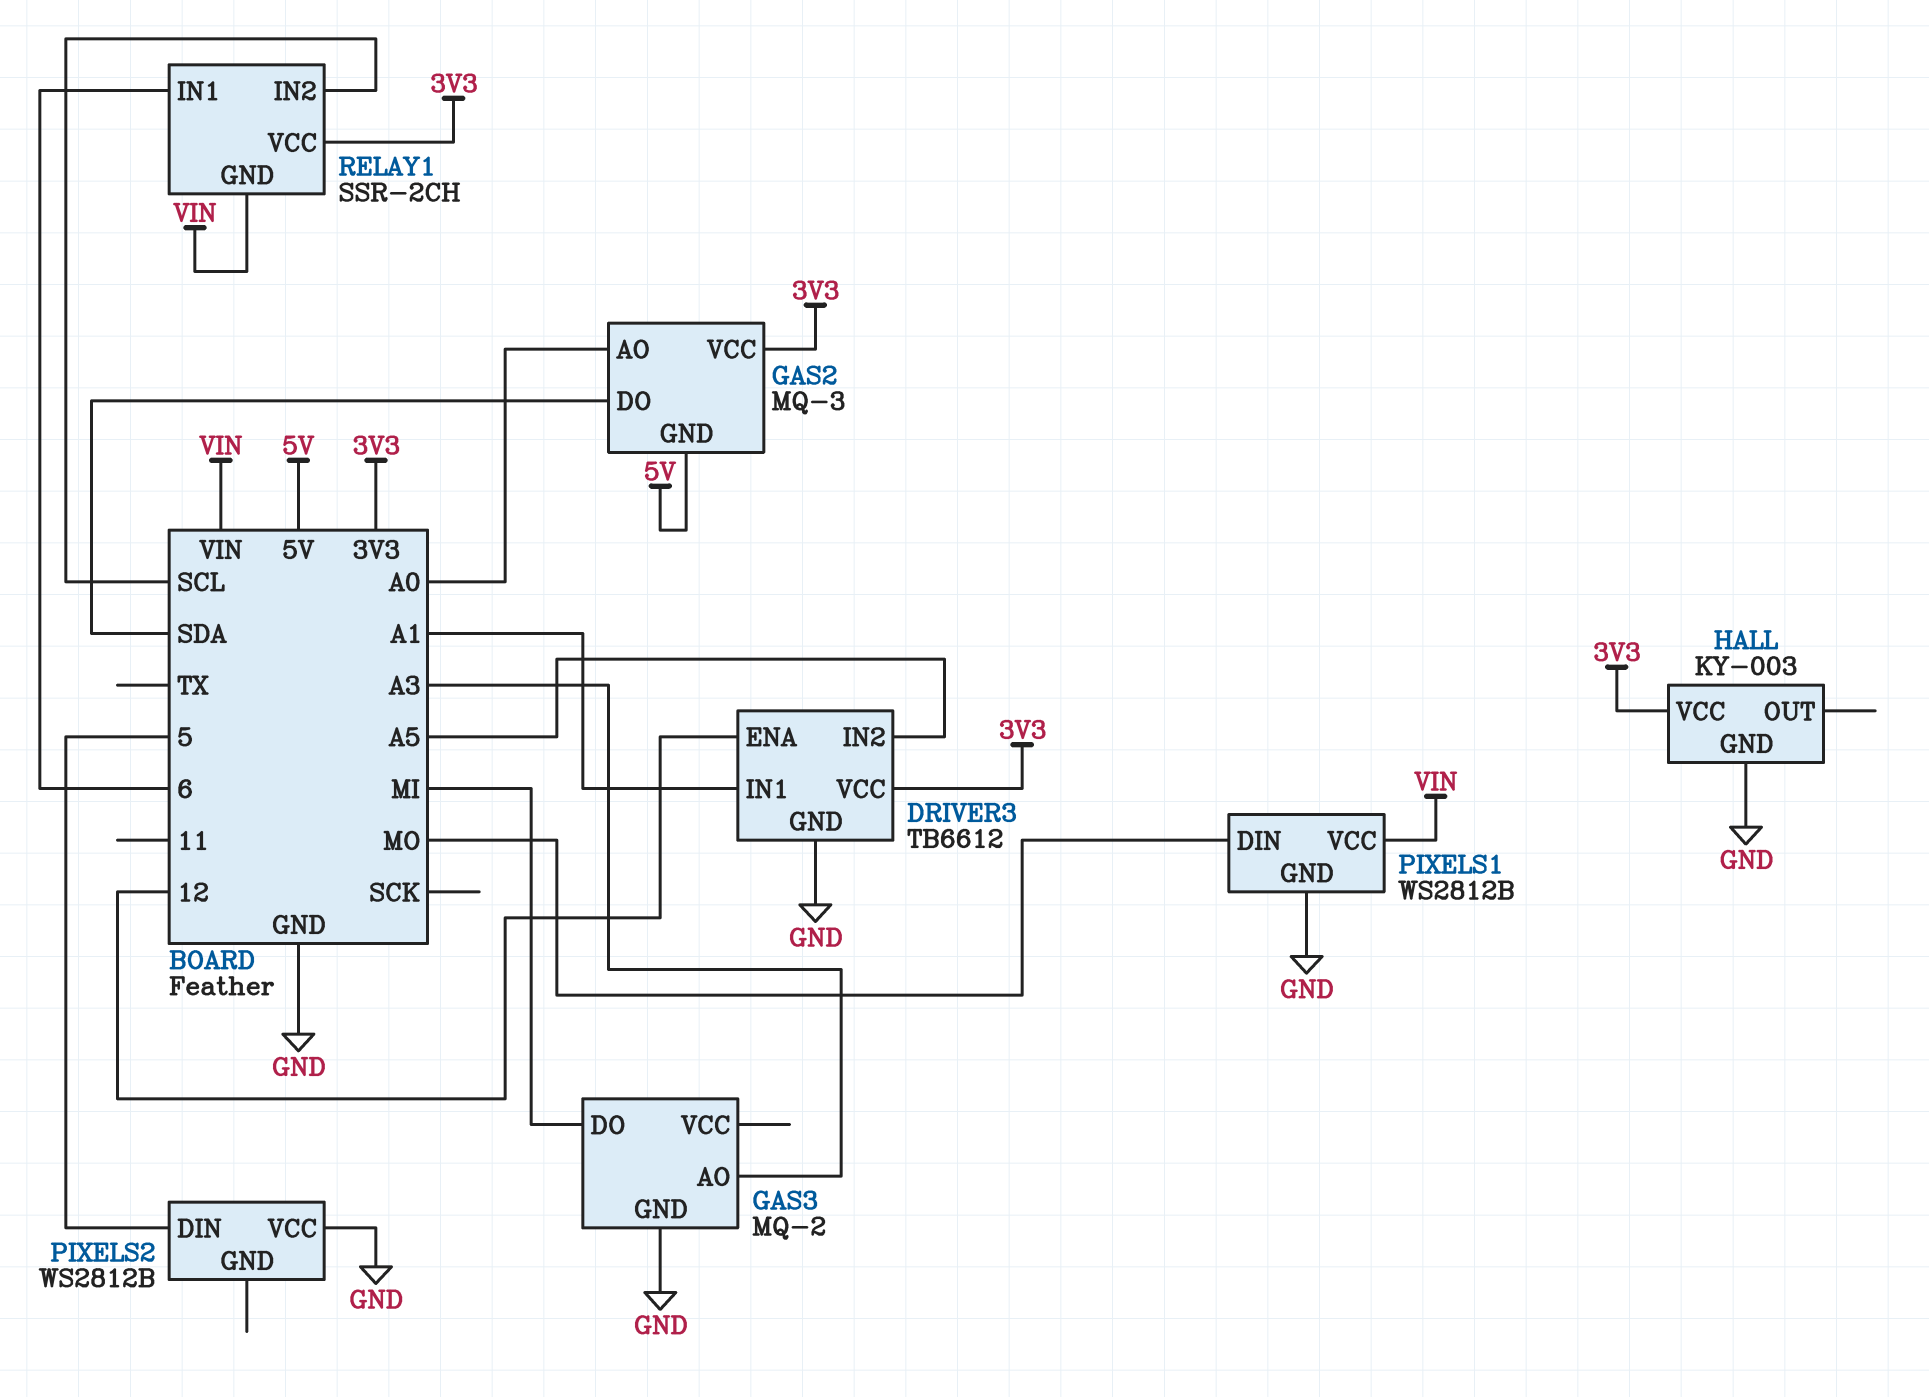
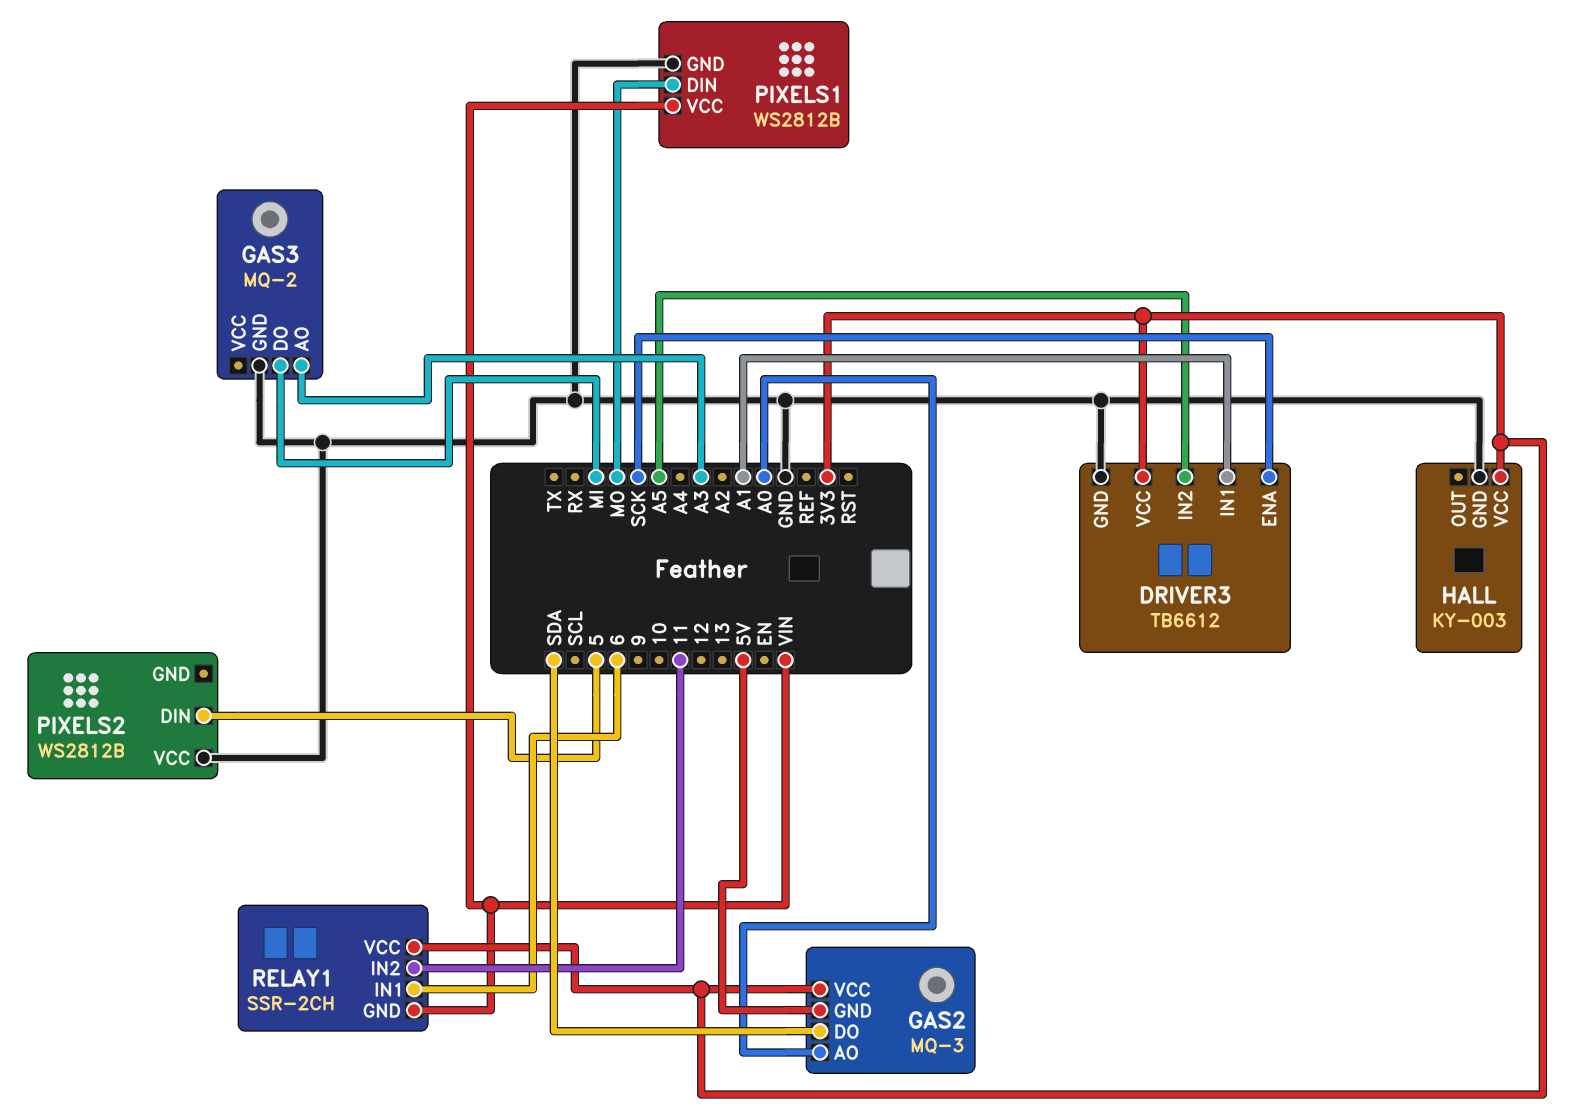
DRIVER3 pin ENA: 12 -> SCK
RELAY1 pin IN2: SCL -> 11

